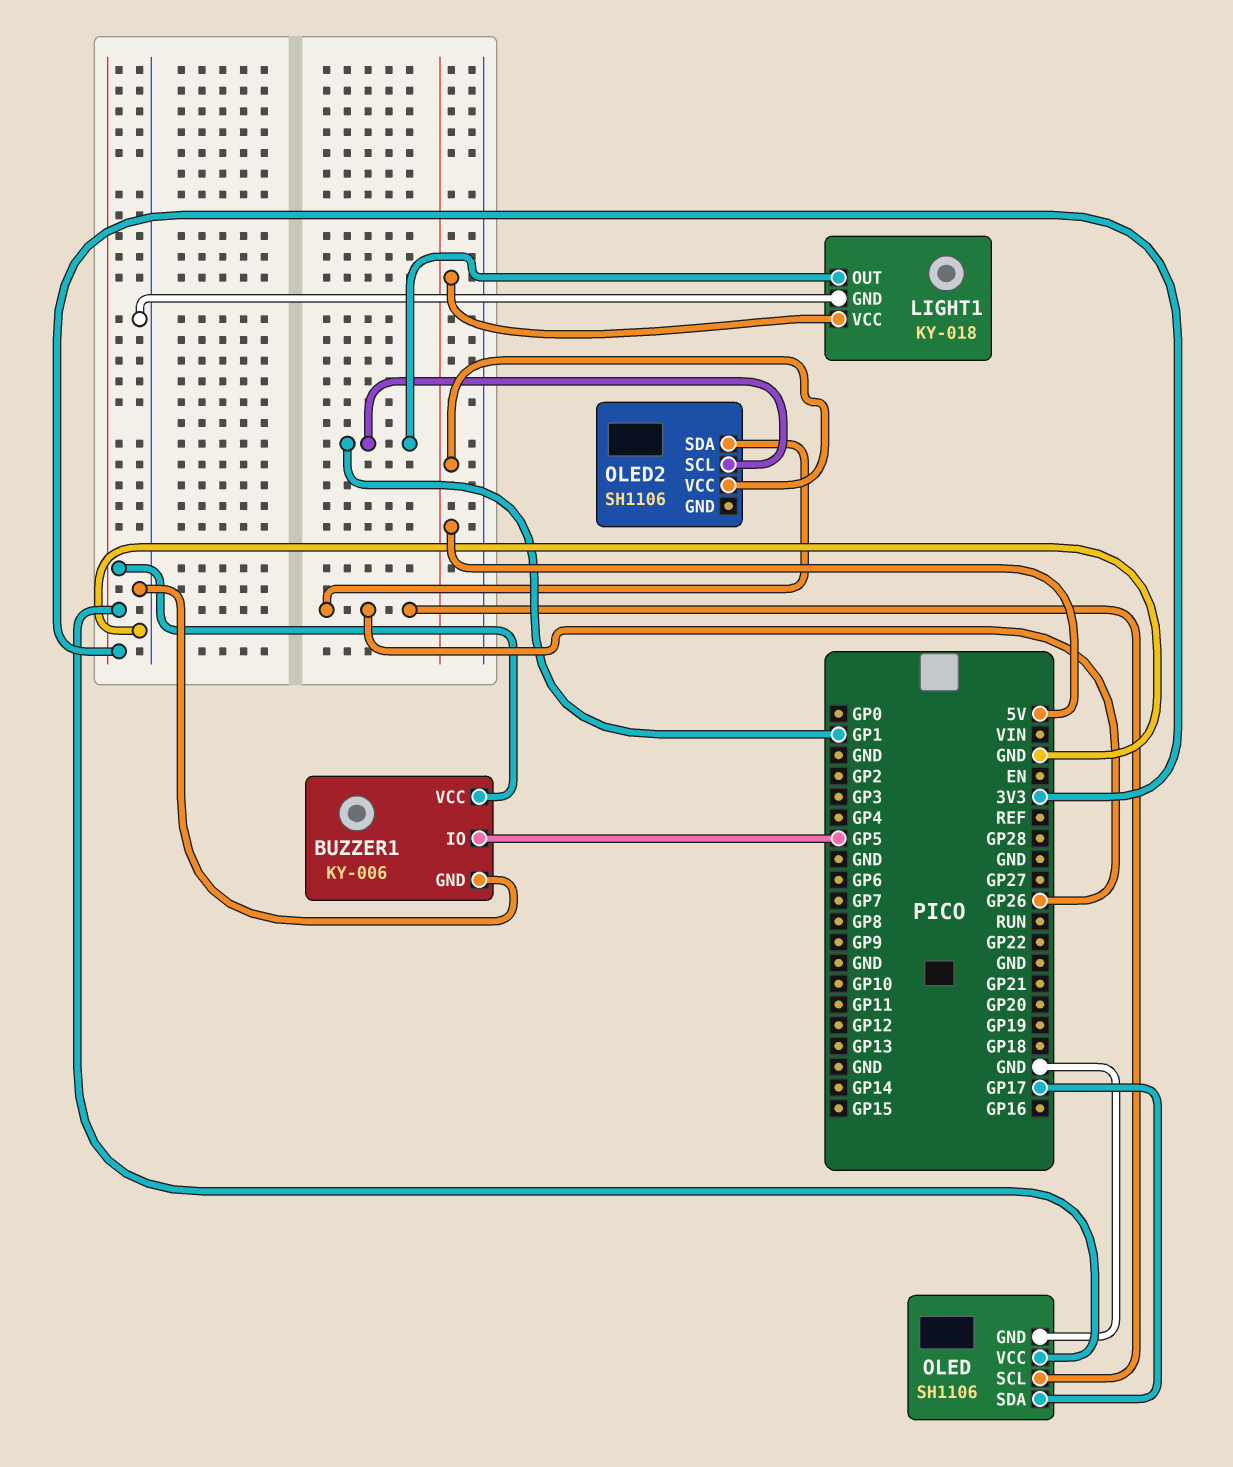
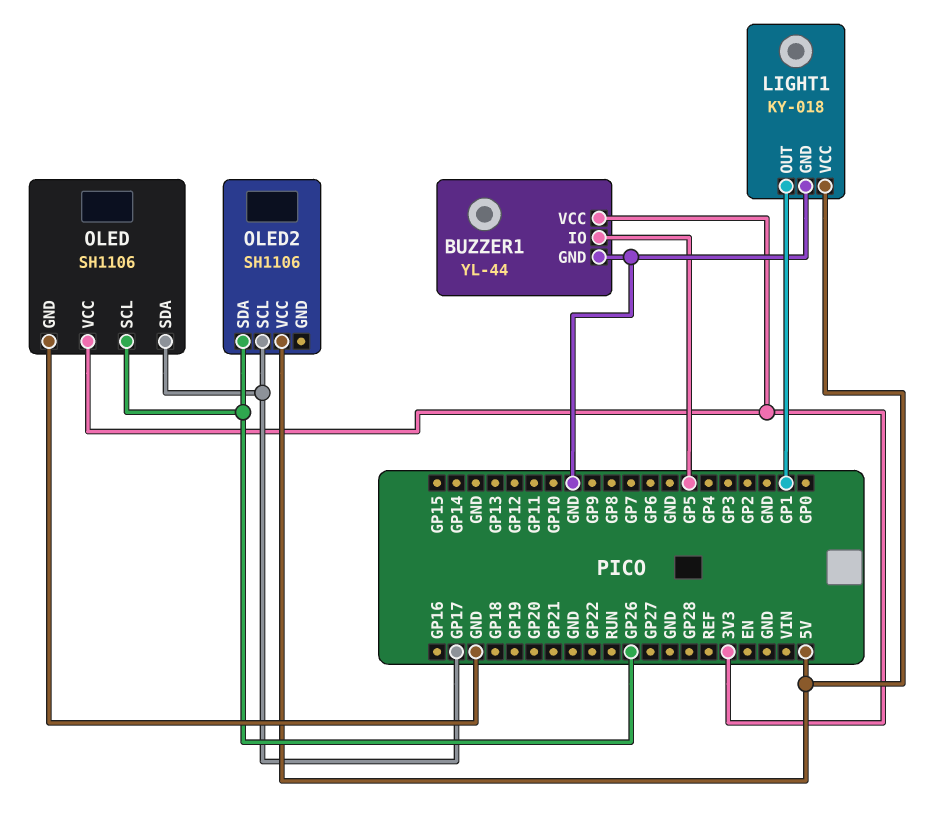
BUZZER1: KY-006 -> YL-44
OLED2 pin SCL: GP1 -> GP17

